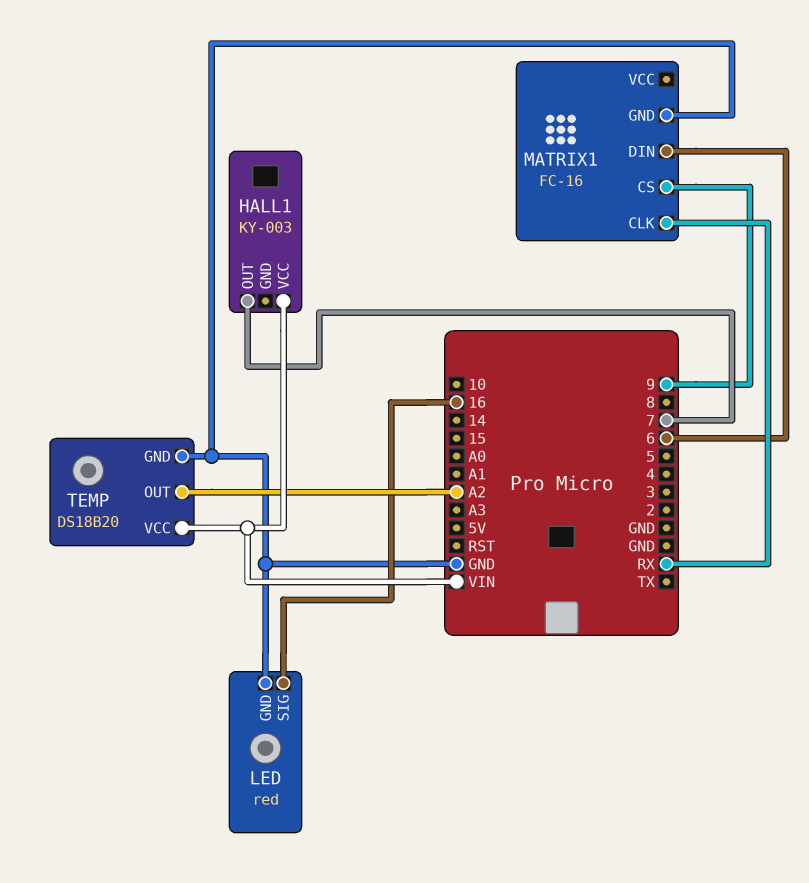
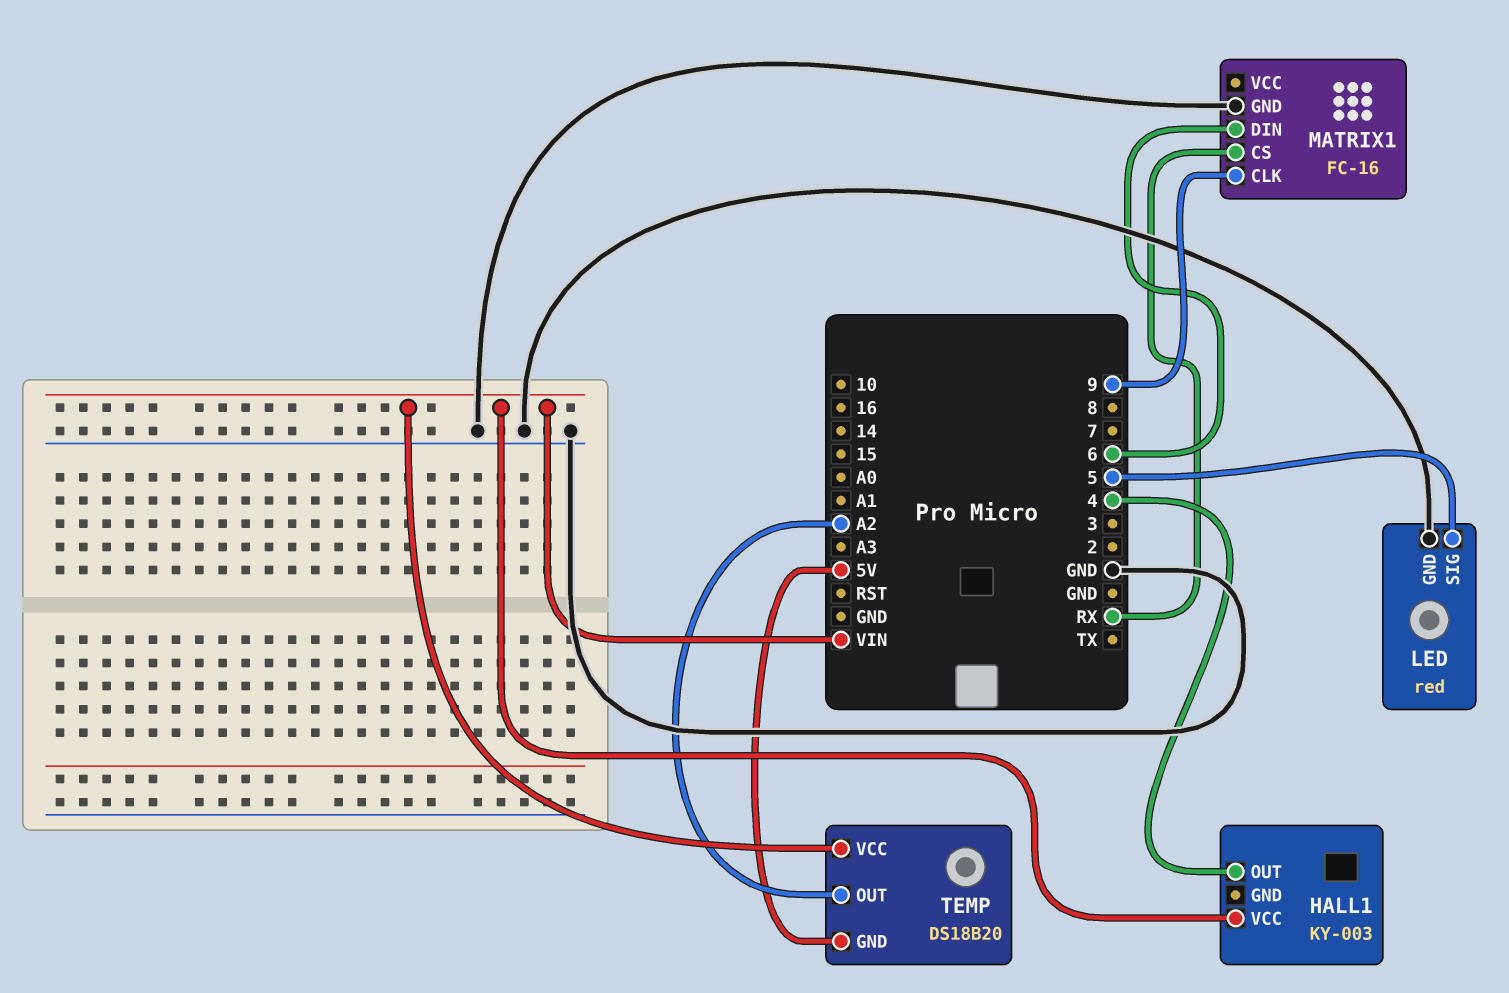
HALL1 pin OUT: 7 -> 4
LED pin SIG: 16 -> 5
MATRIX1 pin CLK: RX -> 9
MATRIX1 pin CS: 9 -> RX
TEMP pin GND: GND -> 5V

